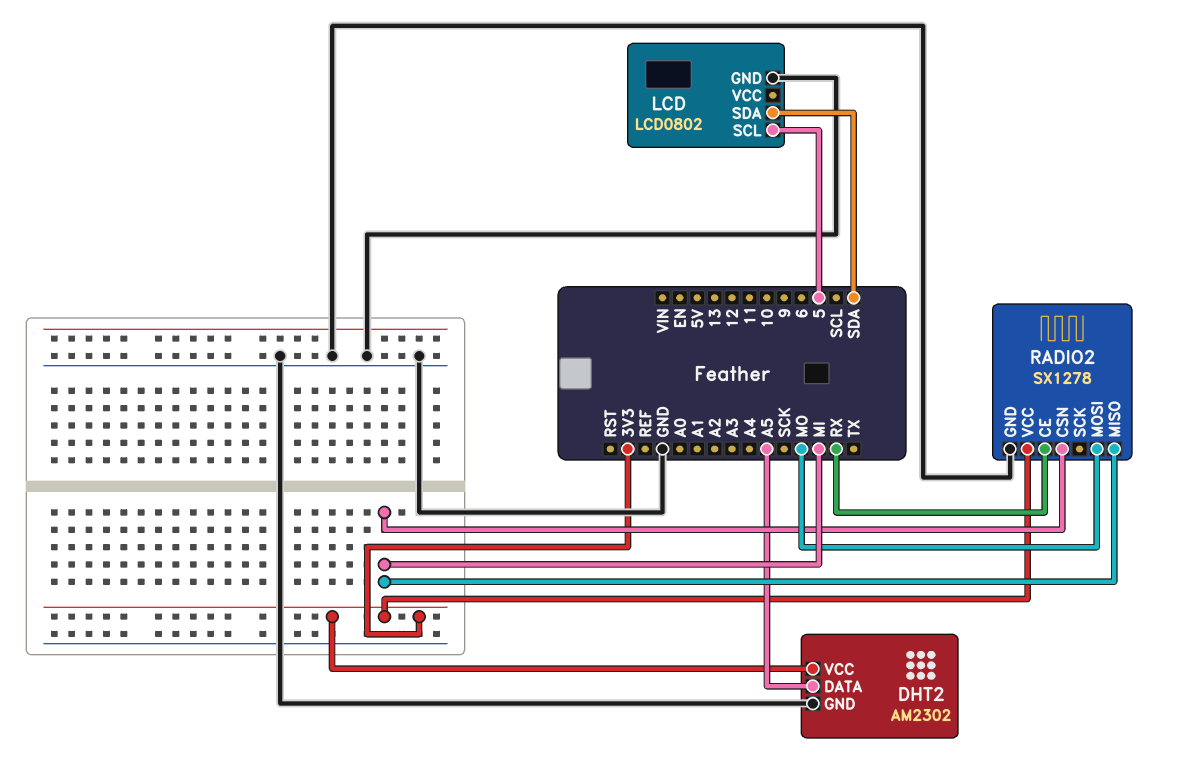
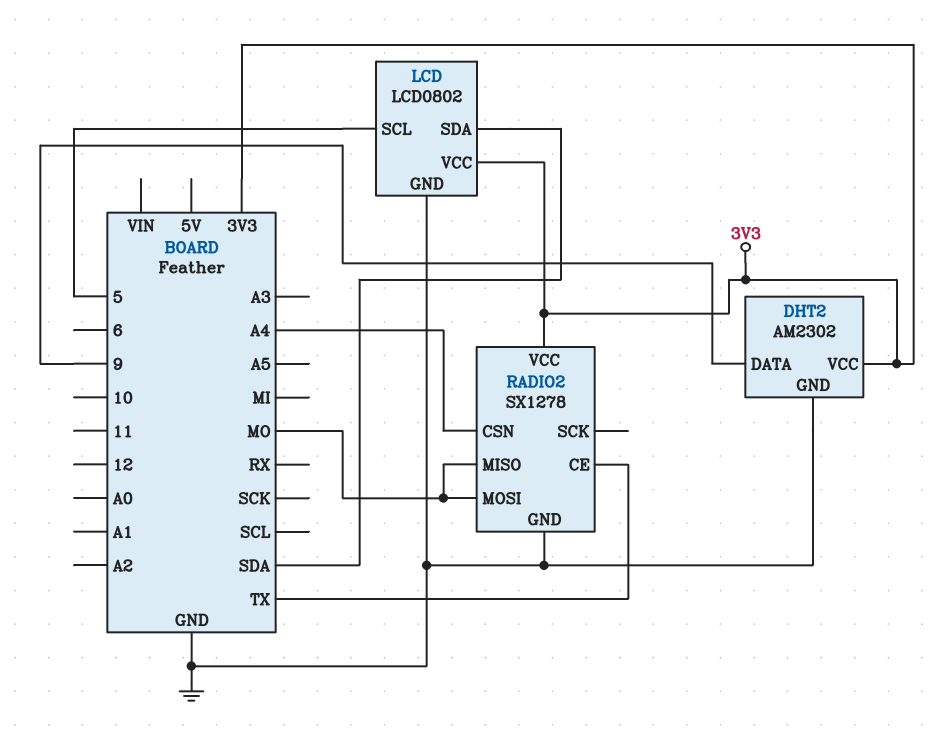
DHT2 pin DATA: A5 -> 9
LCD pin VCC: none -> 3V3
RADIO2 pin CE: RX -> TX
RADIO2 pin CSN: MI -> A4
RADIO2 pin MISO: MI -> MO

